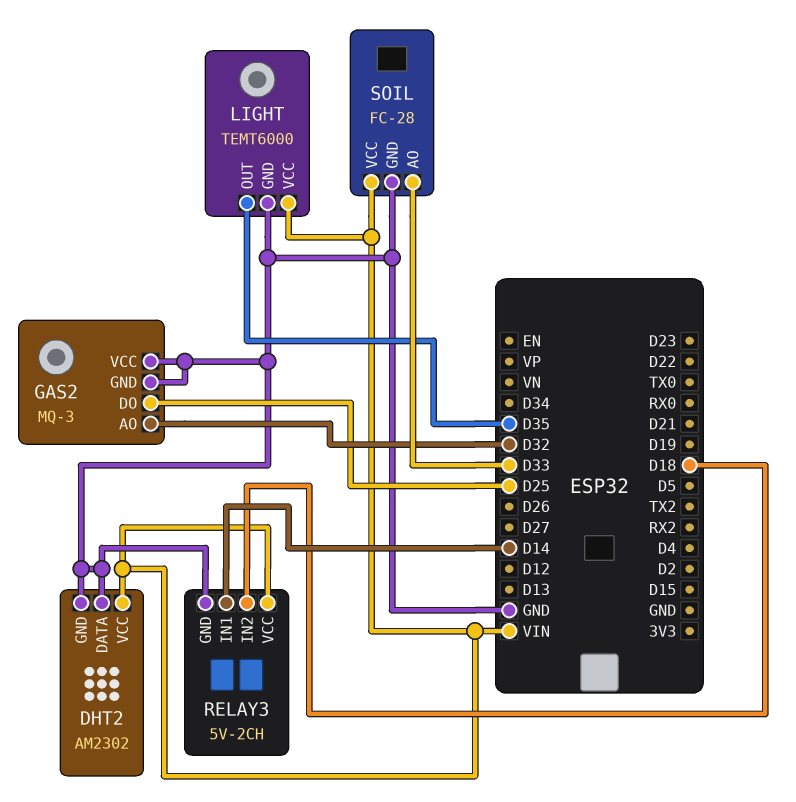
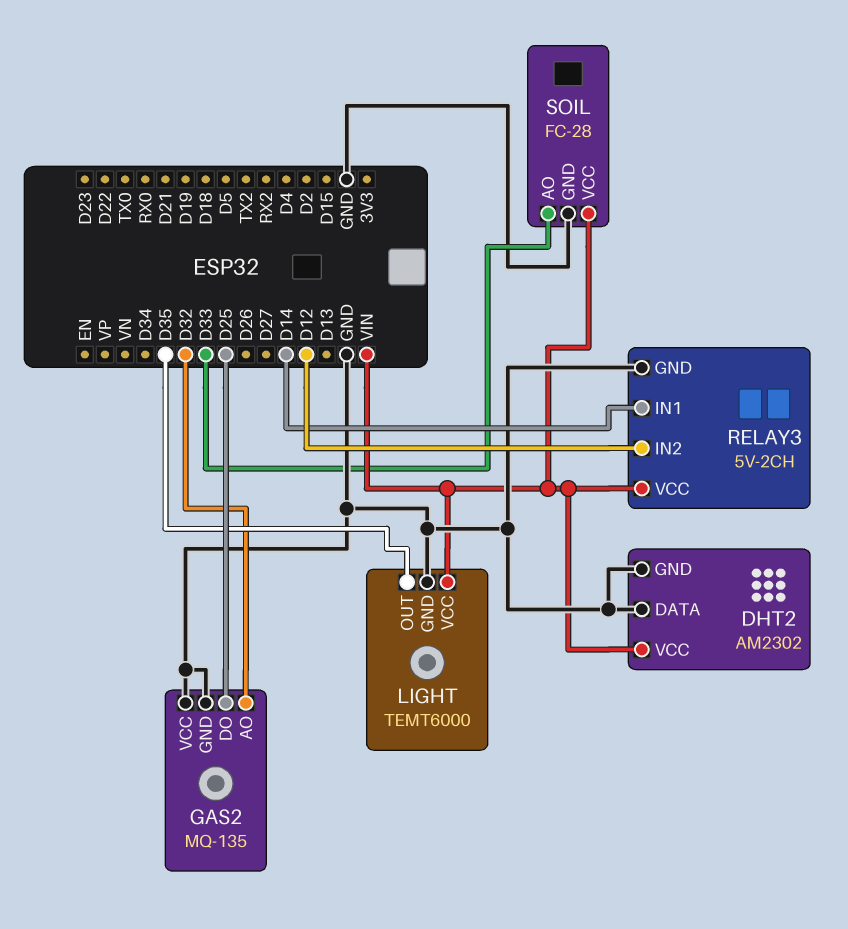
GAS2: MQ-3 -> MQ-135
RELAY3 pin IN2: D18 -> D12

